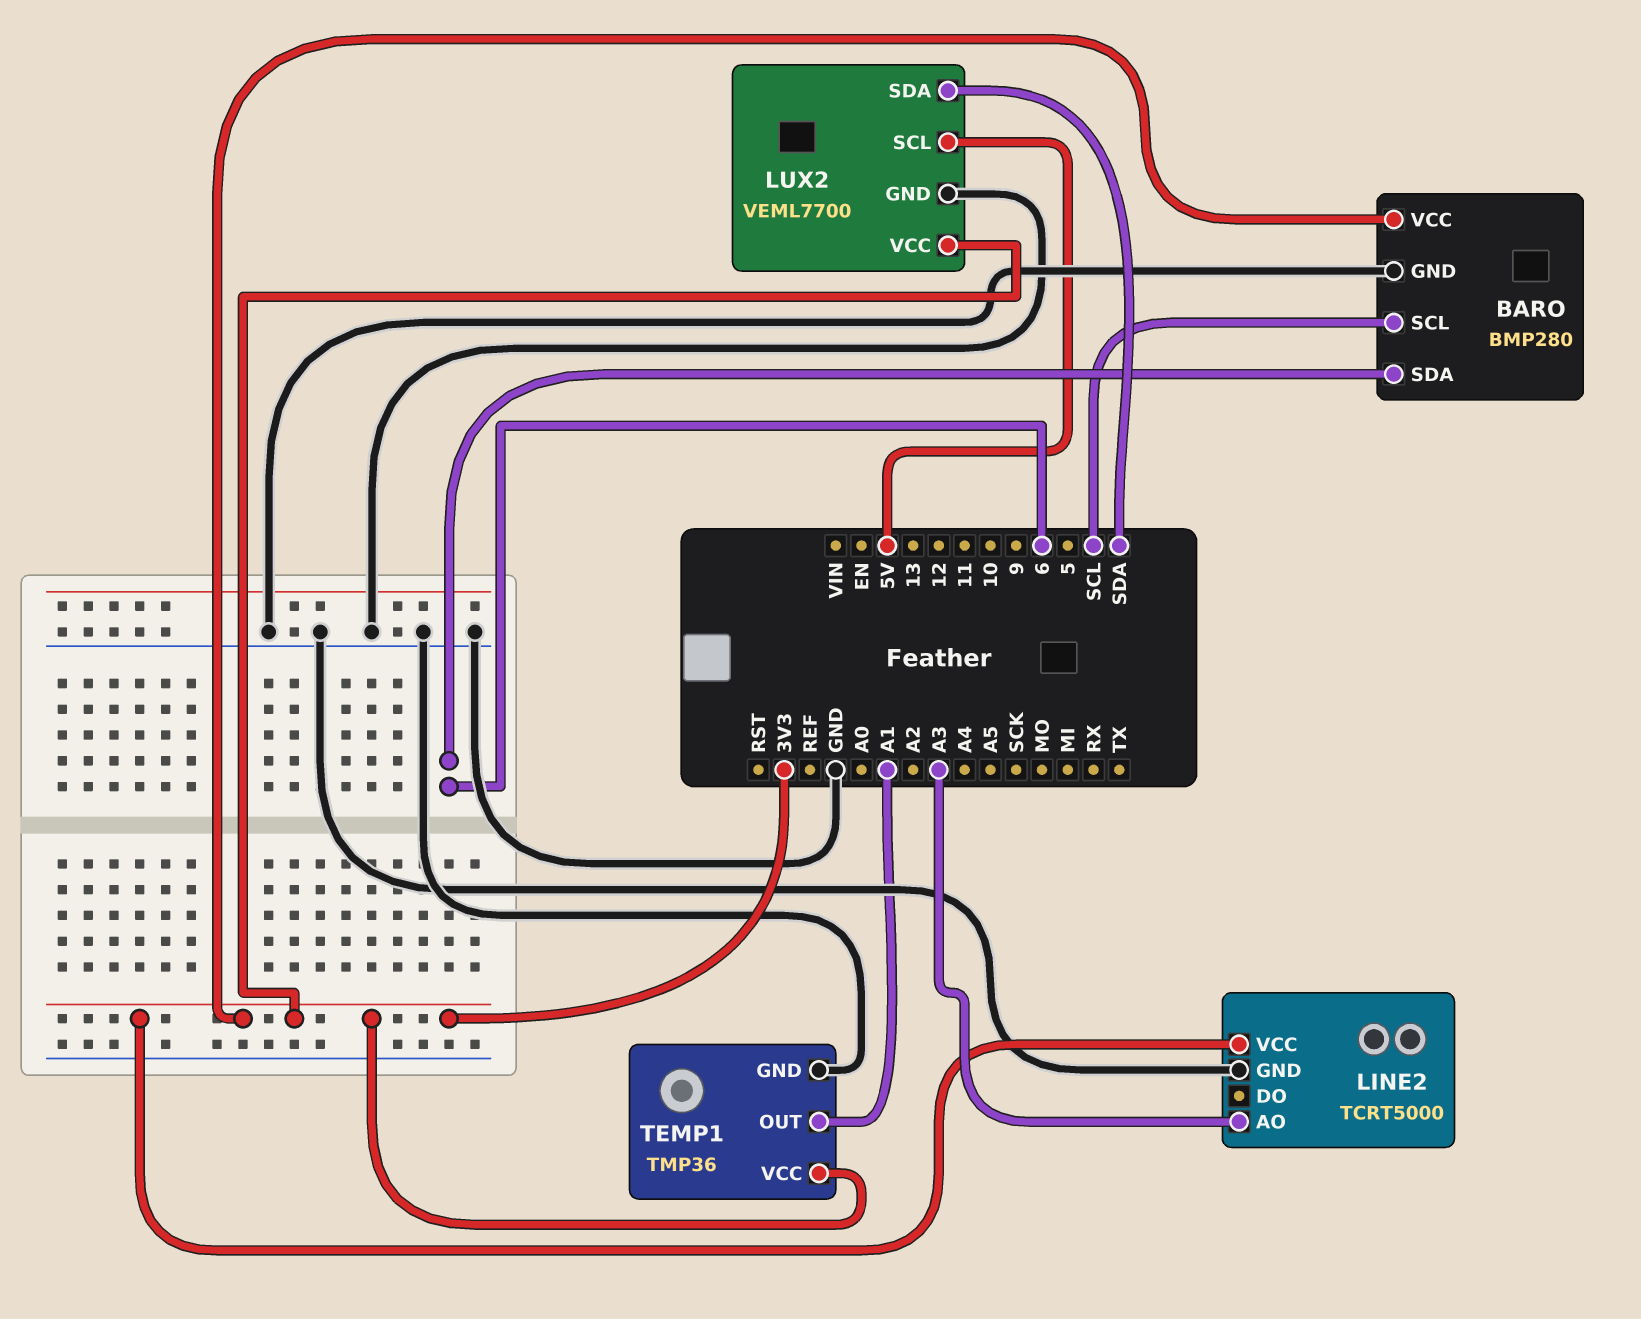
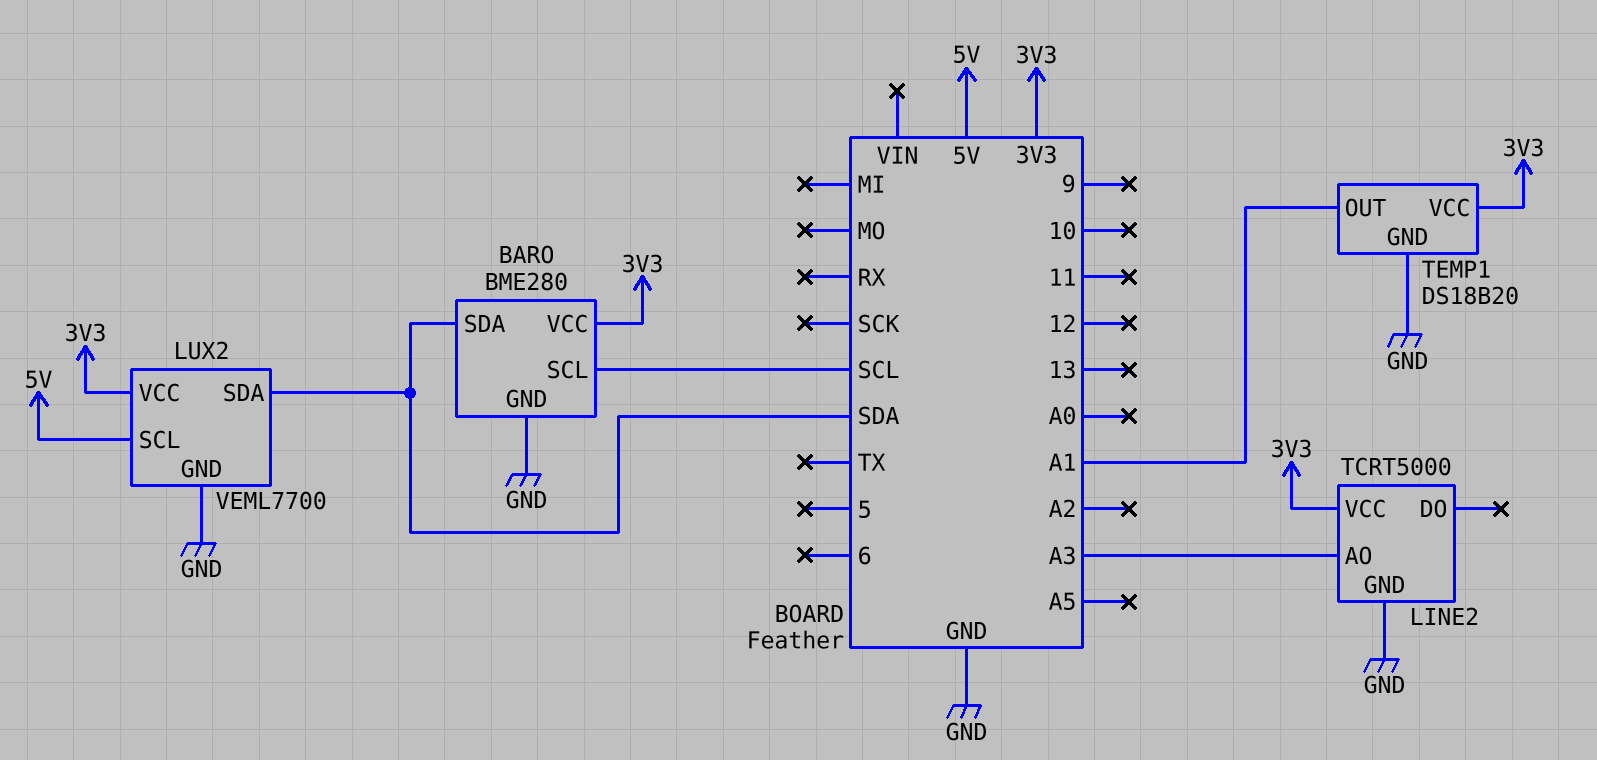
BARO: BMP280 -> BME280
BARO pin SDA: 6 -> SDA
TEMP1: TMP36 -> DS18B20

